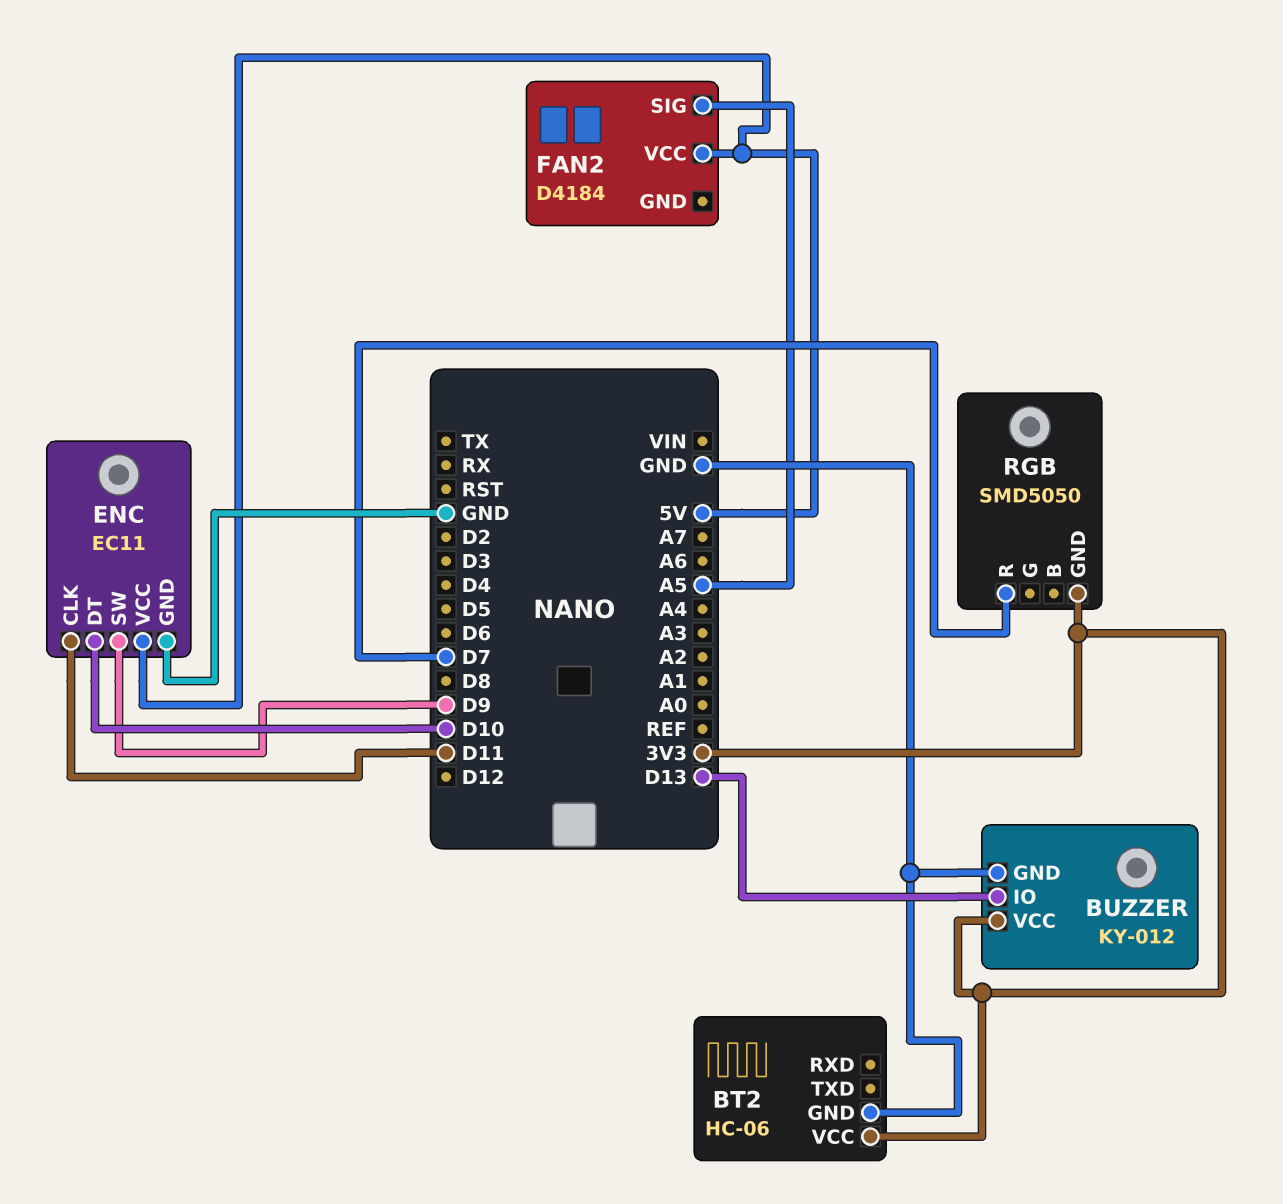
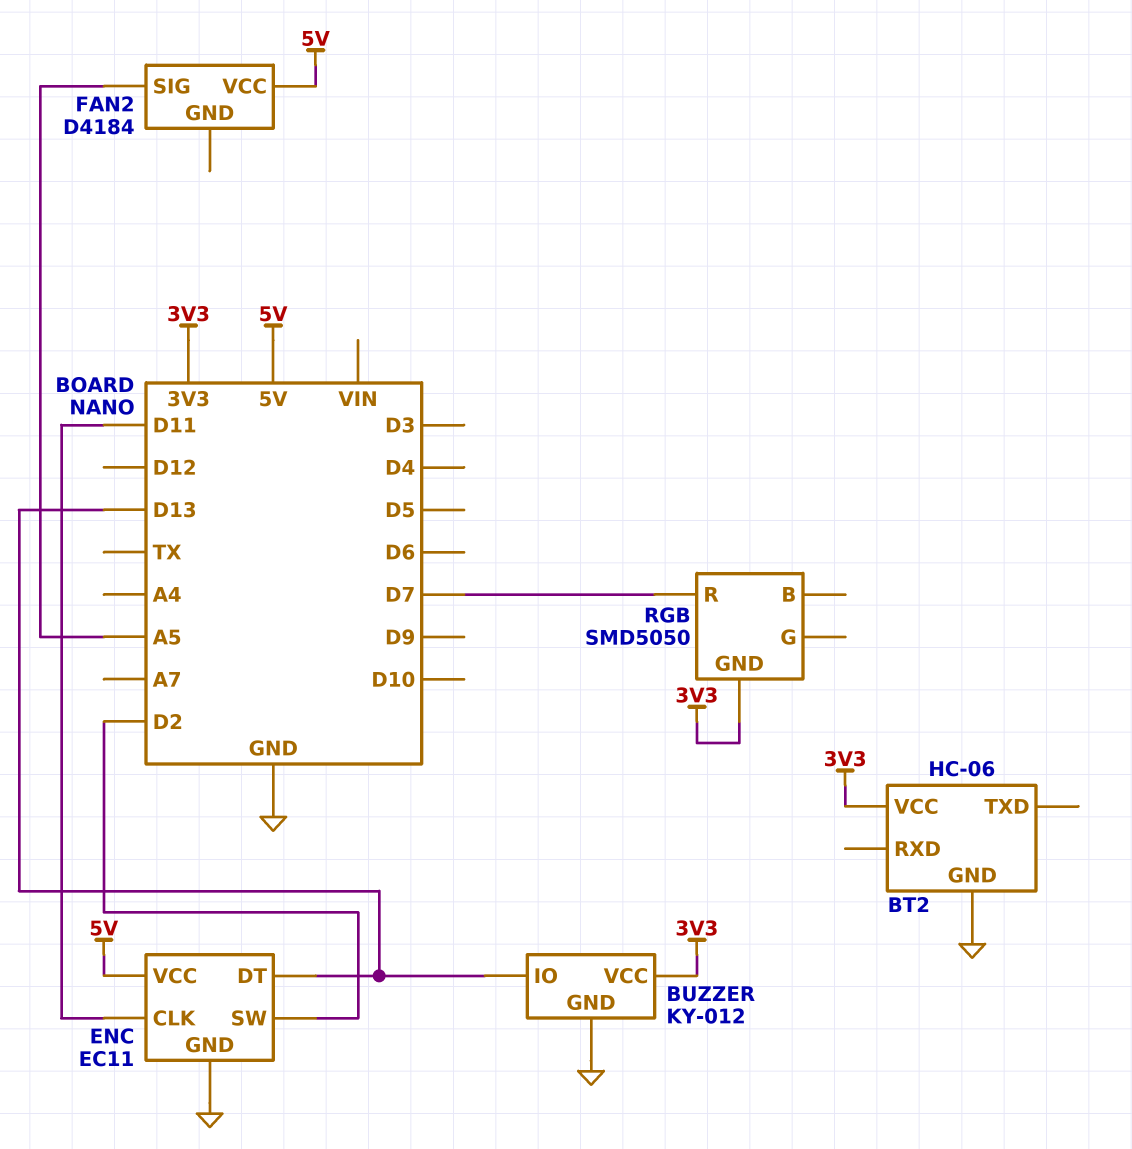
ENC pin DT: D10 -> D13
ENC pin SW: D9 -> D2

